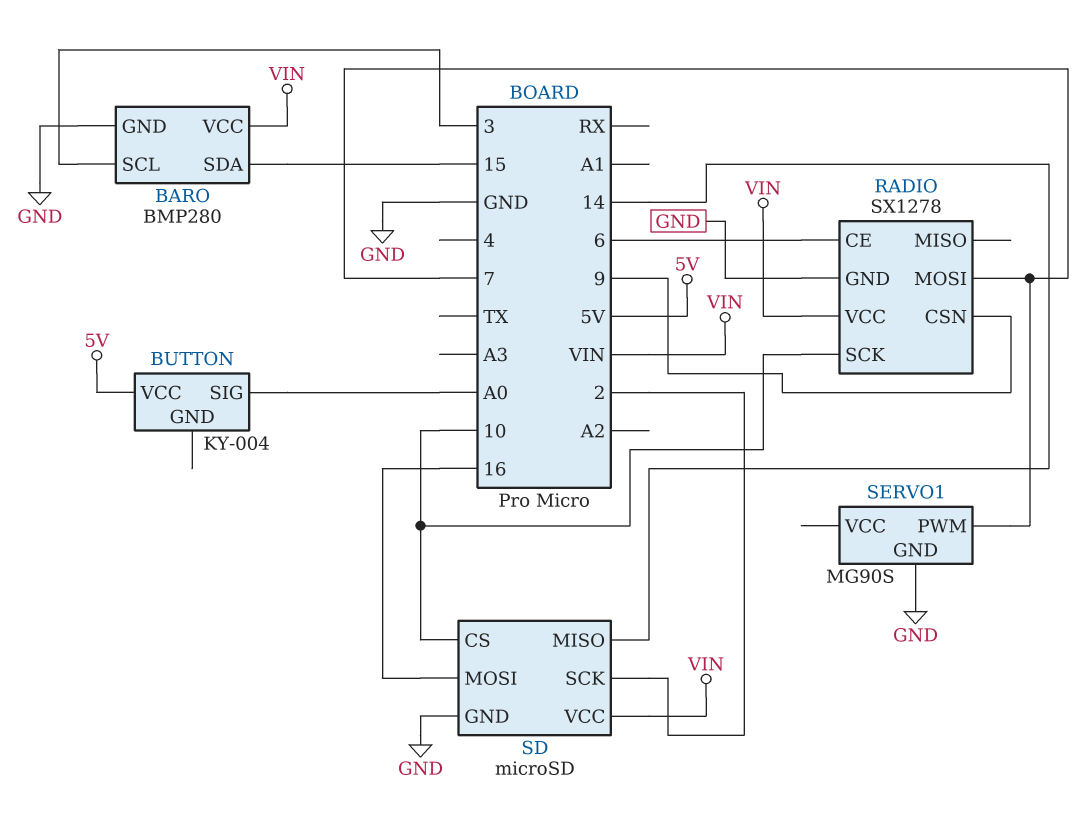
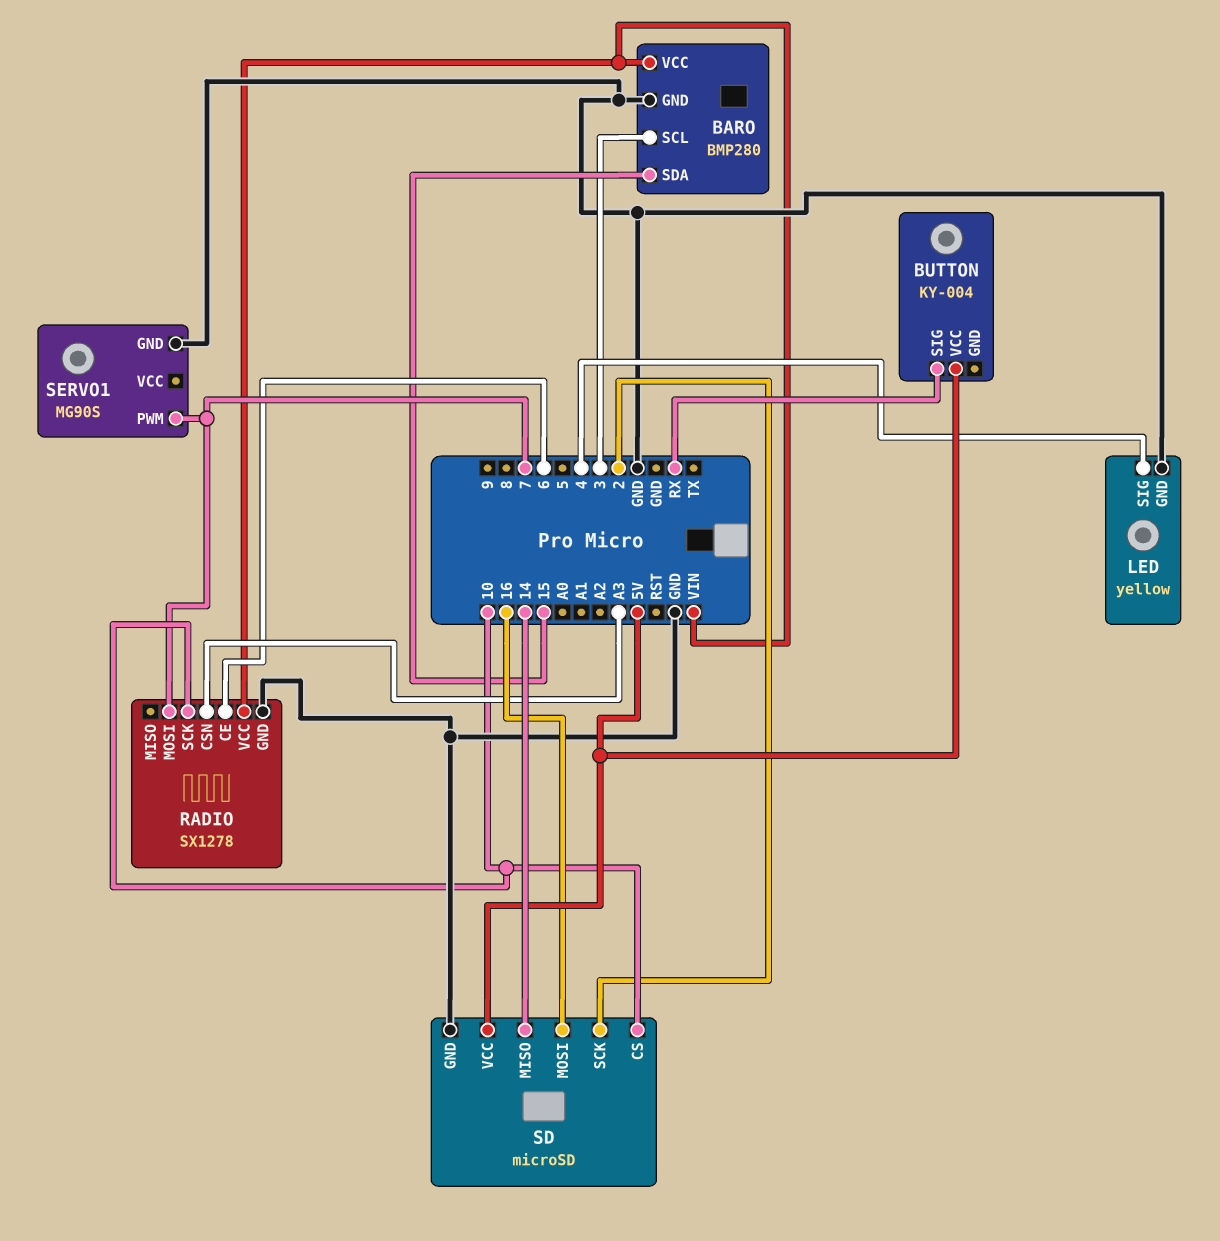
BUTTON pin SIG: A0 -> RX
LED: none -> yellow
LED pin GND: none -> GND
LED pin SIG: none -> 4
RADIO pin CSN: 9 -> A3
SD pin VCC: VIN -> 5V

